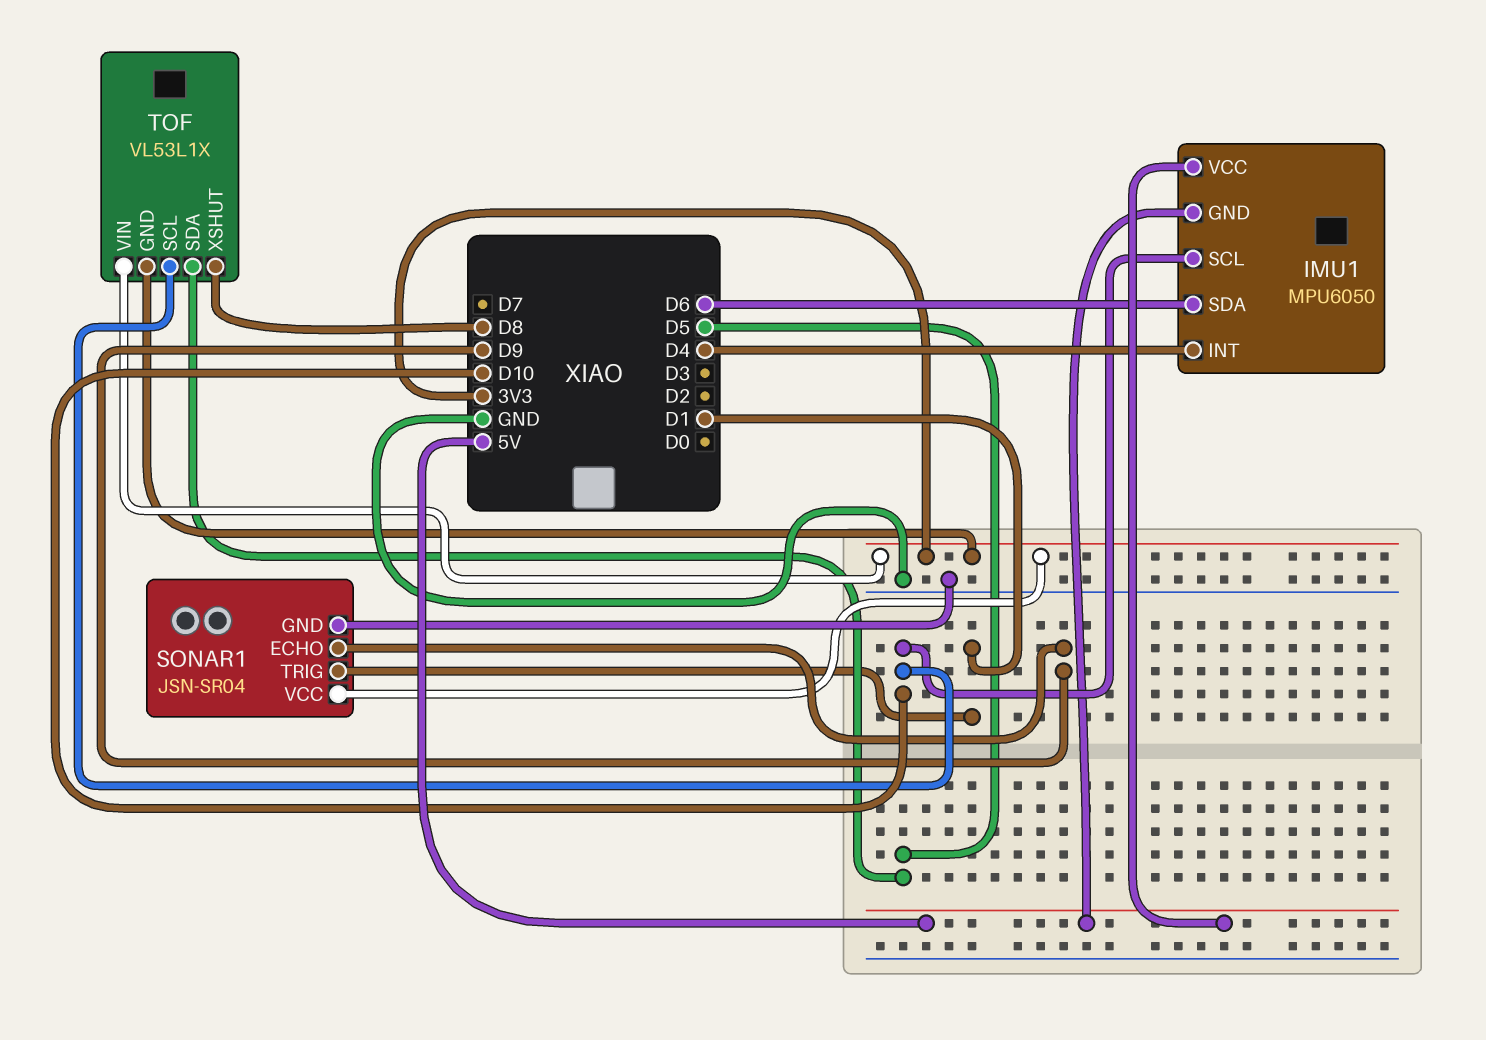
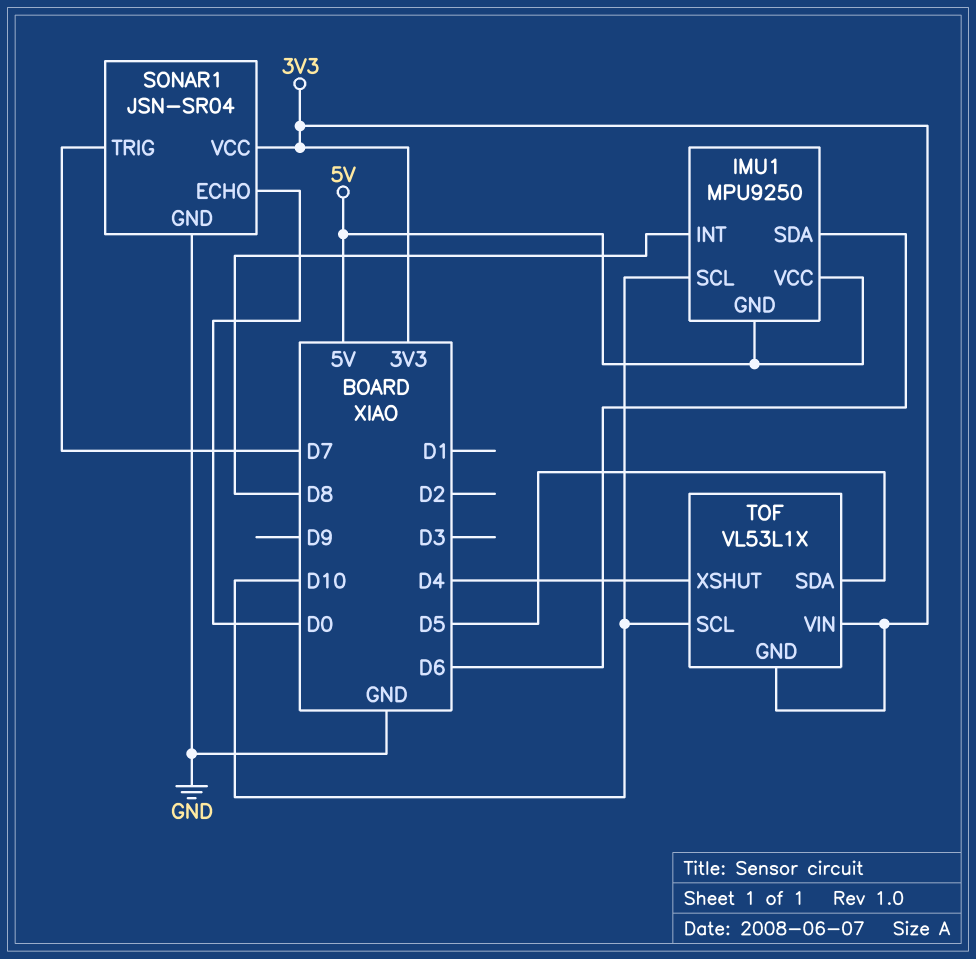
IMU1: MPU6050 -> MPU9250
IMU1 pin INT: D4 -> D8
SONAR1 pin ECHO: D9 -> D0
SONAR1 pin TRIG: D1 -> D7
TOF pin XSHUT: D8 -> D4

